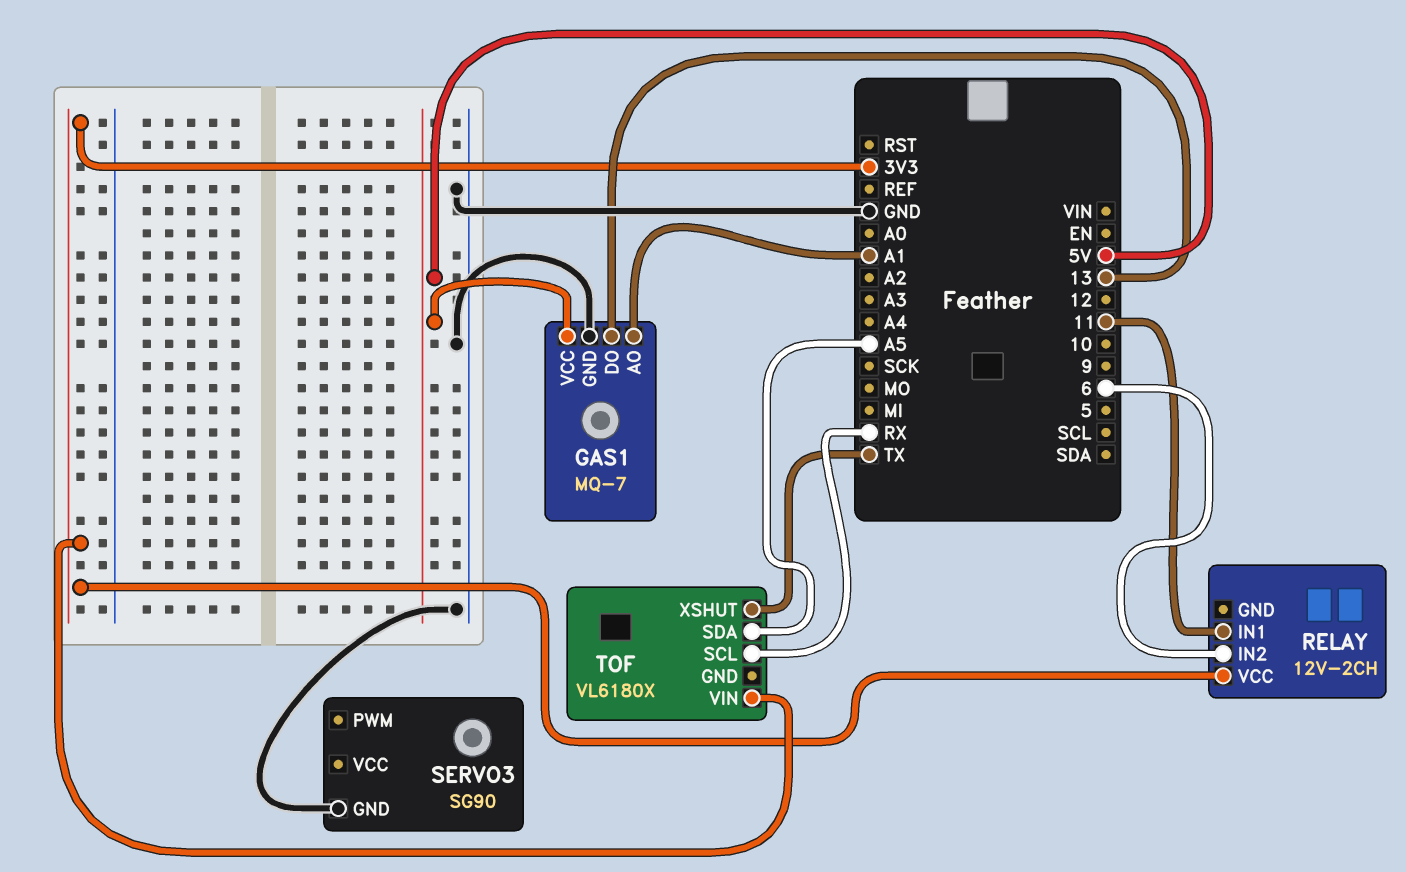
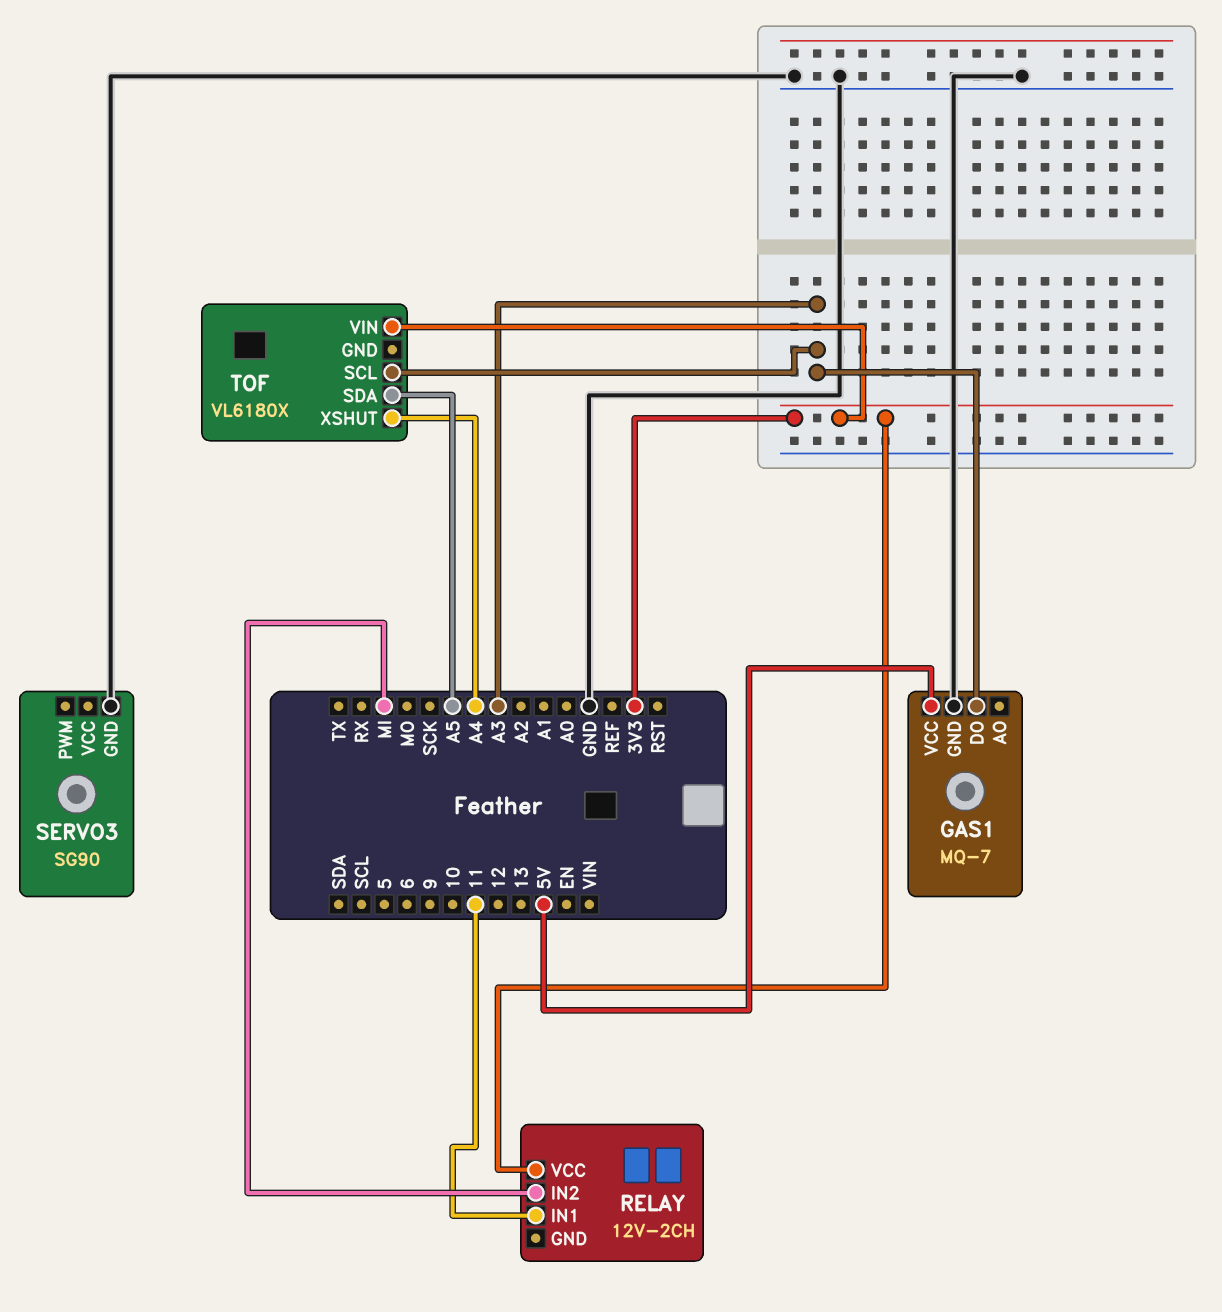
GAS1 pin AO: A1 -> none
GAS1 pin DO: 13 -> A3
RELAY pin IN2: 6 -> MI
TOF pin SCL: RX -> A3
TOF pin XSHUT: TX -> A4

